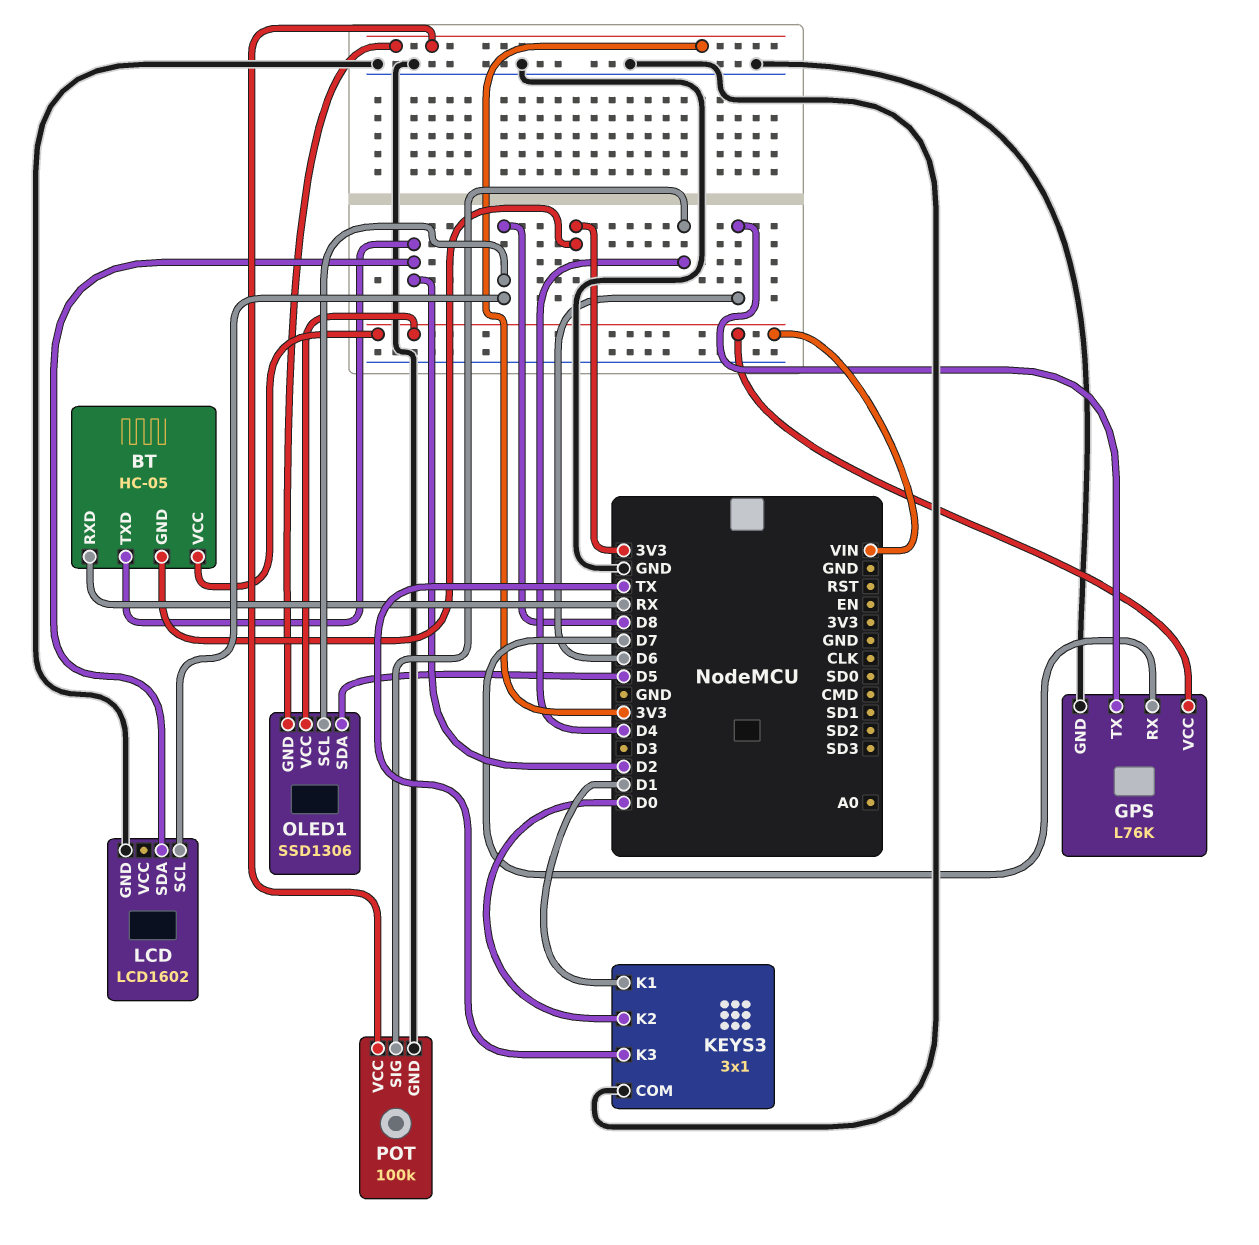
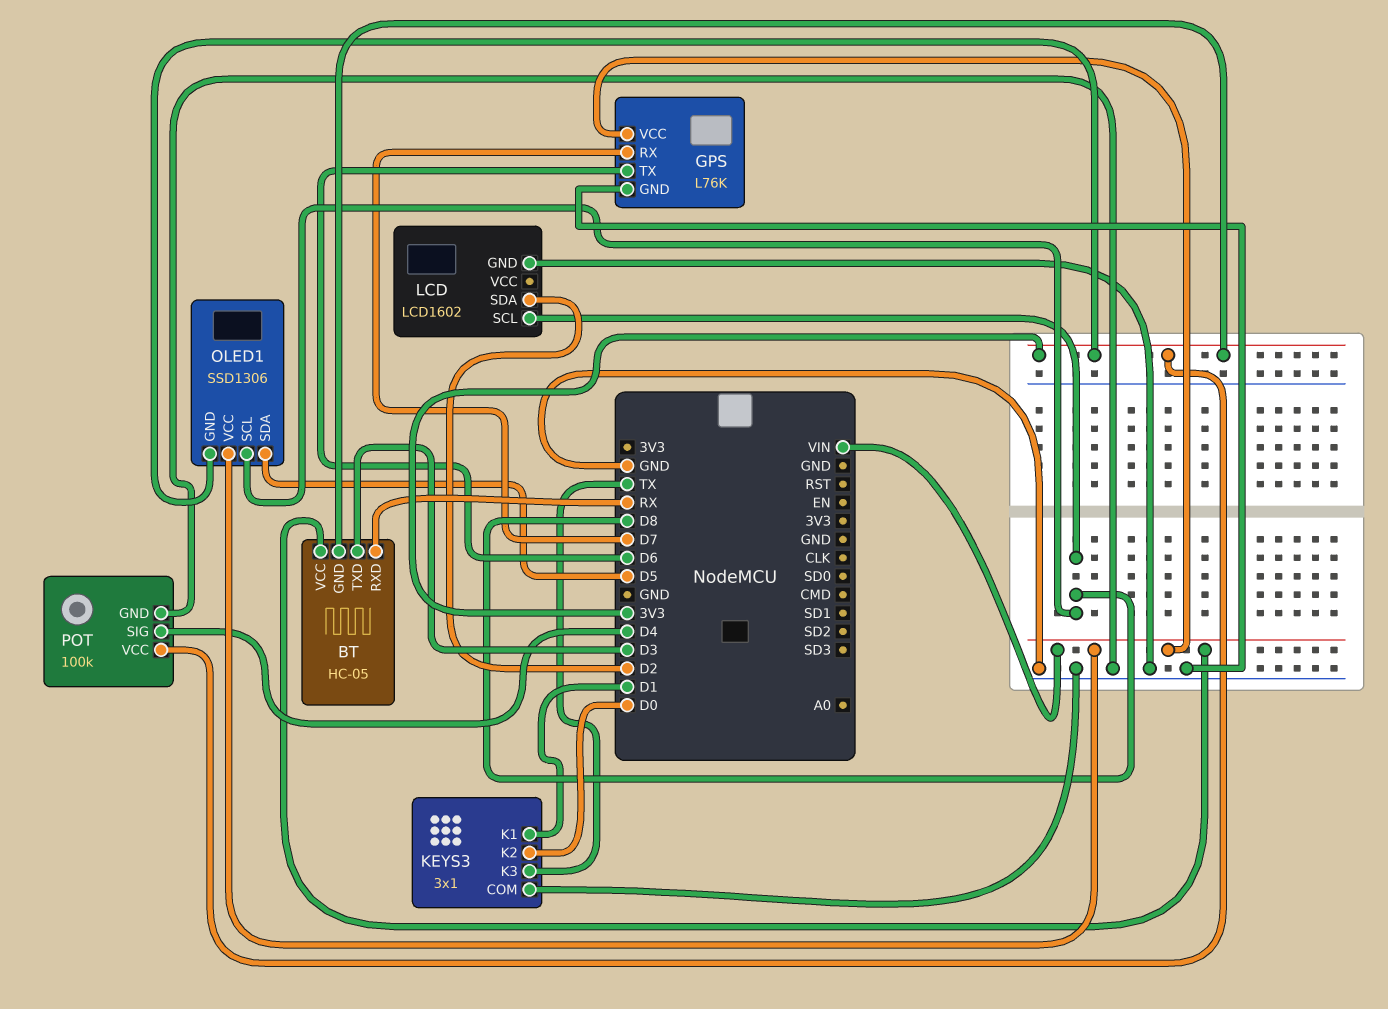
BT pin TXD: D2 -> D3

